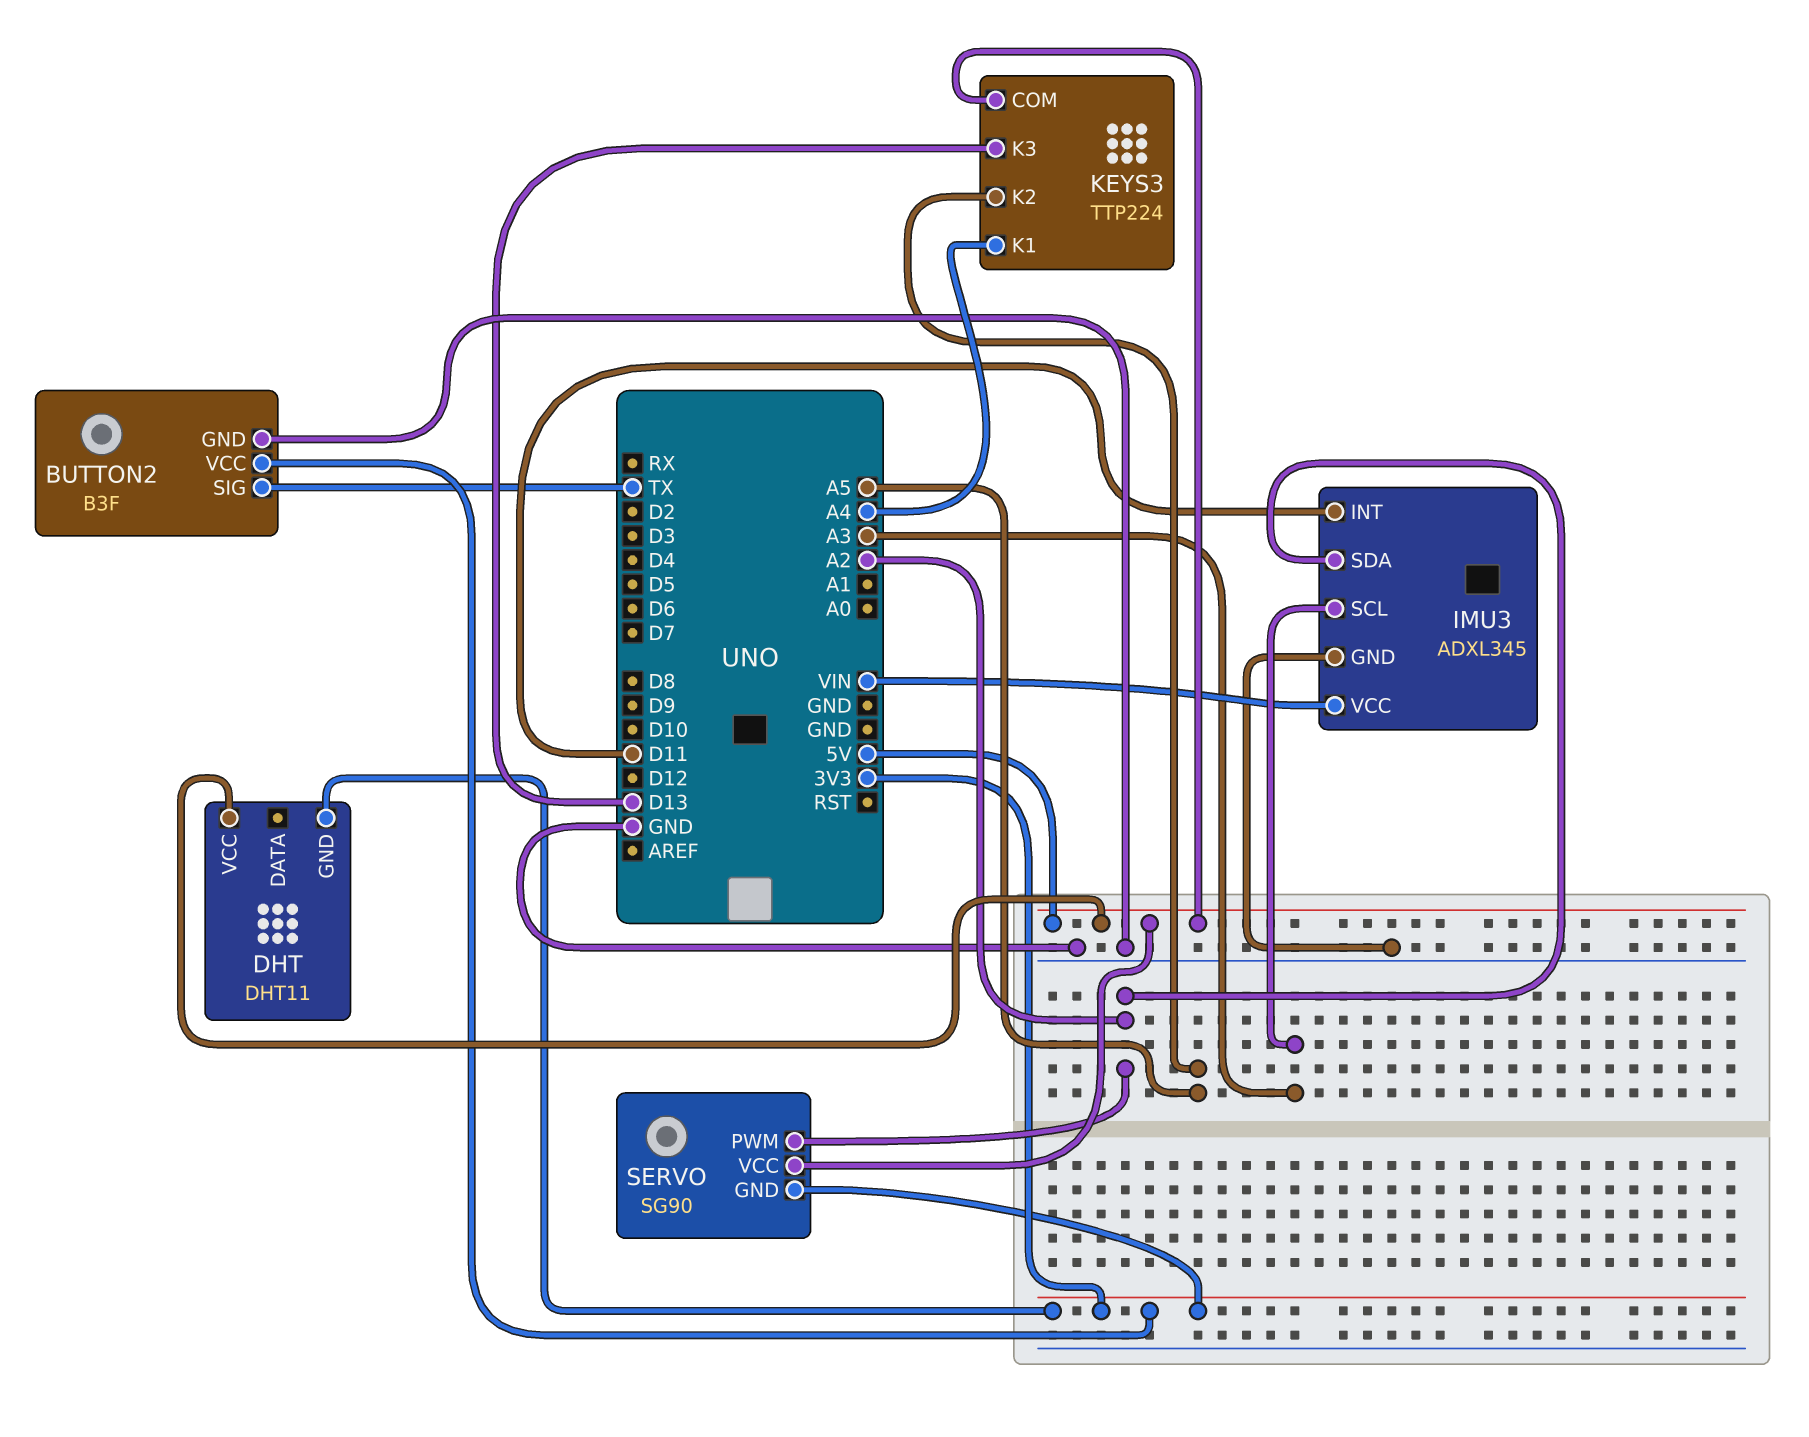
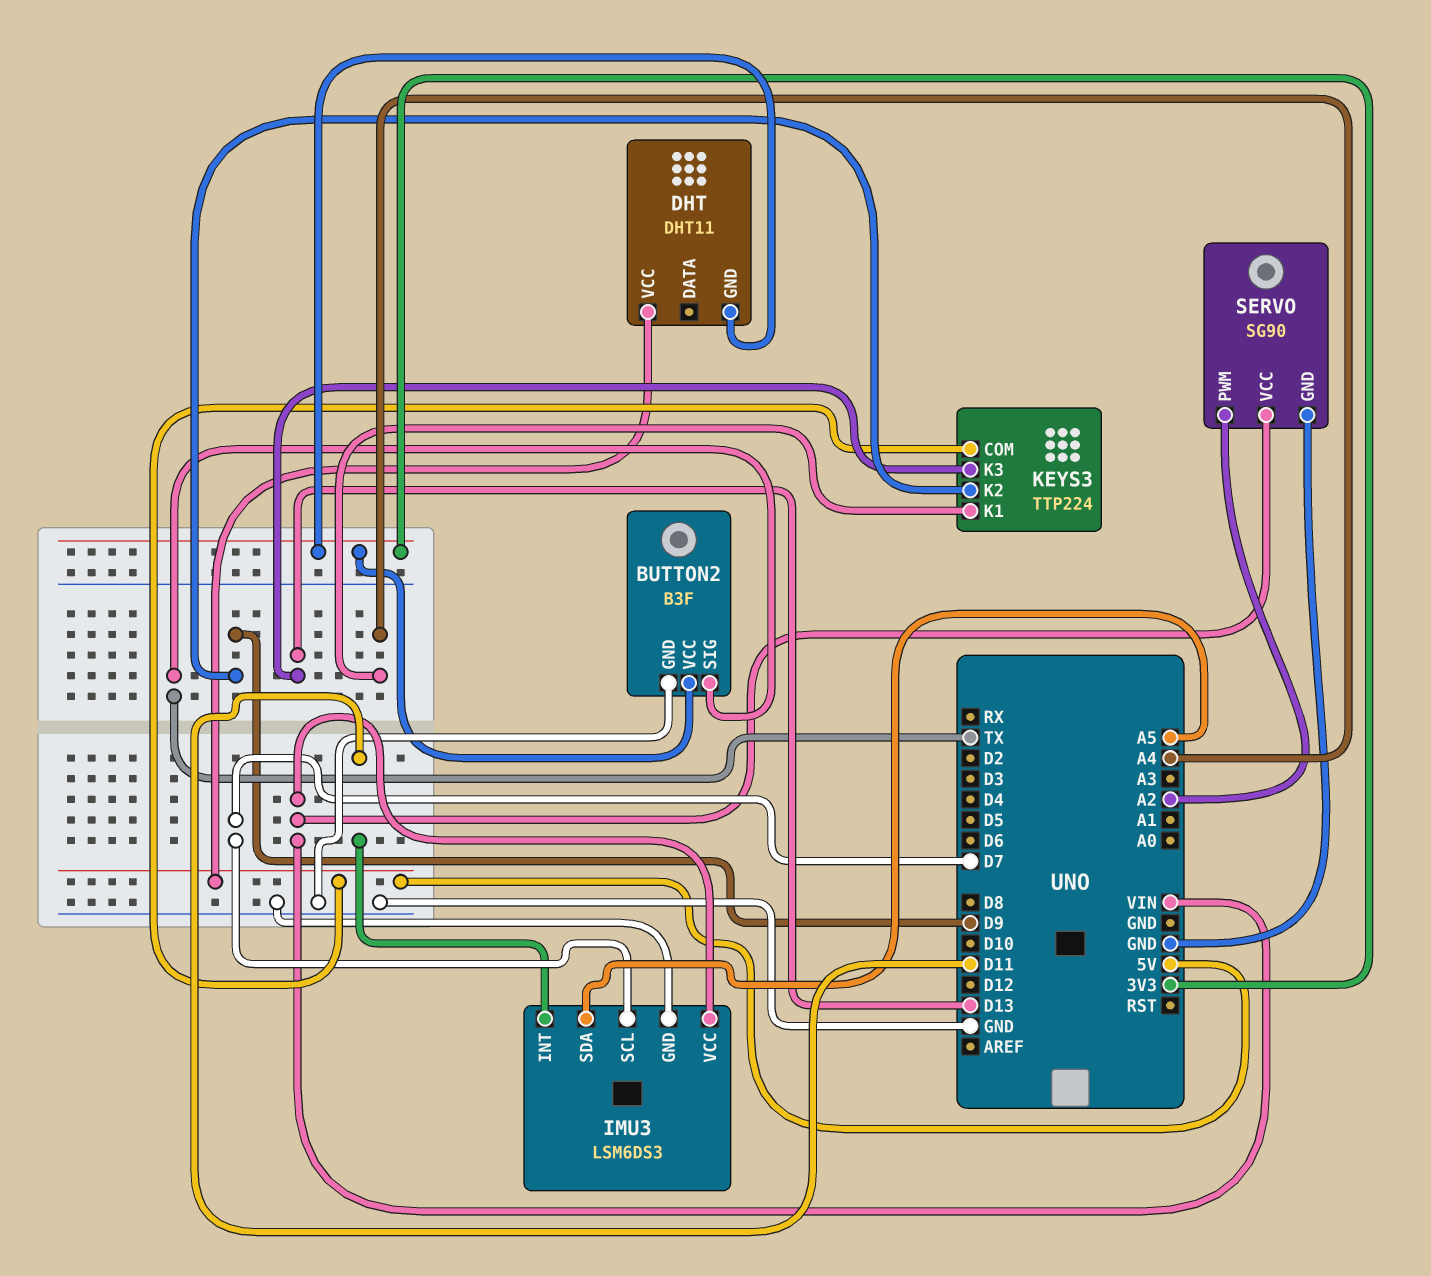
IMU3: ADXL345 -> LSM6DS3
IMU3 pin SCL: A3 -> D7
IMU3 pin SDA: A2 -> A5
KEYS3 pin K2: A5 -> D9
SERVO pin GND: 3V3 -> GND
SERVO pin VCC: 5V -> VIN

